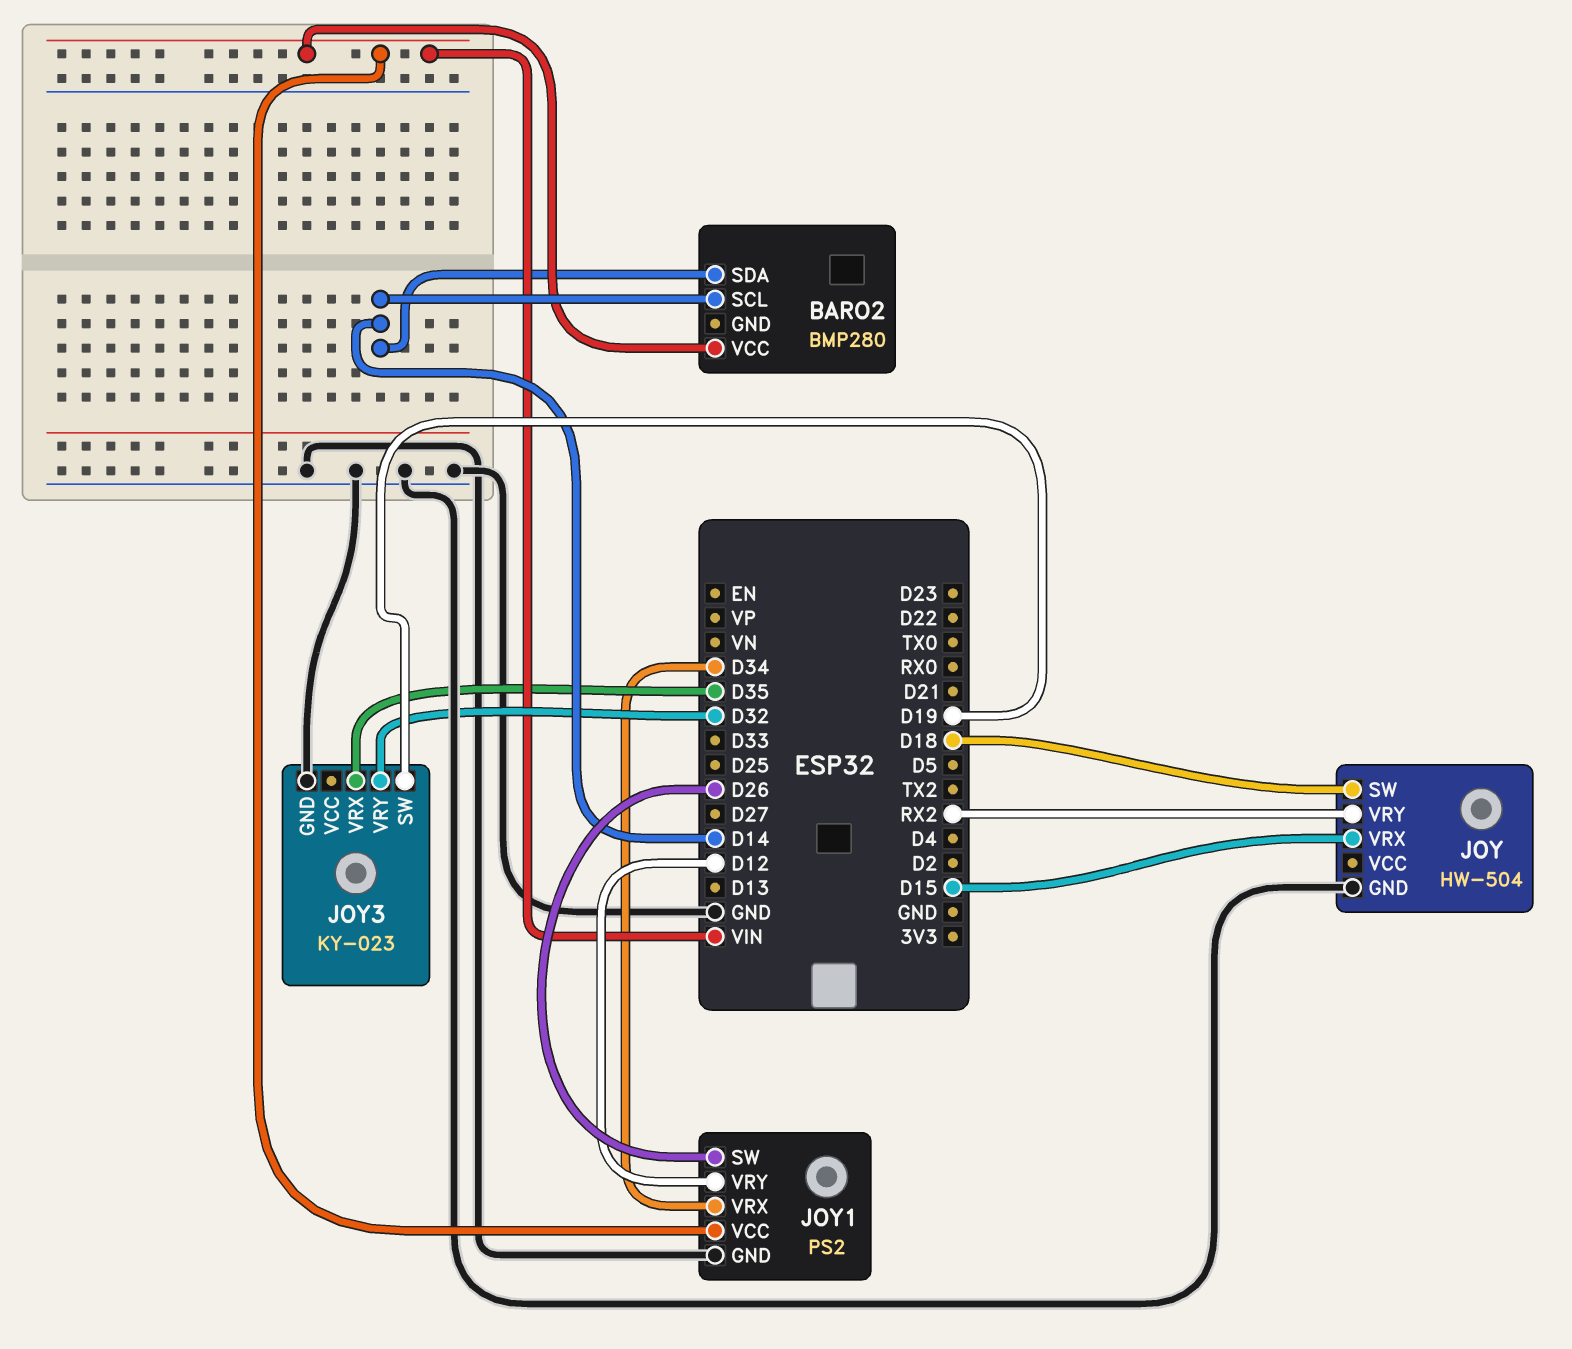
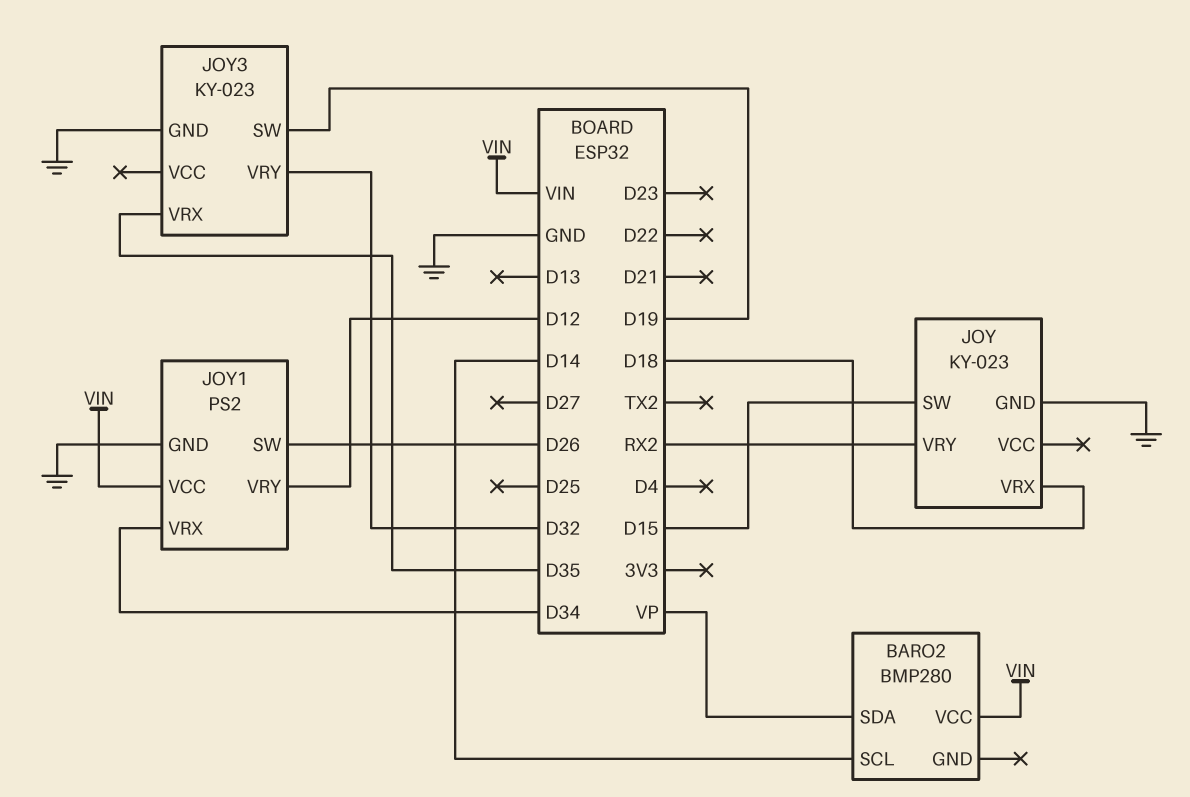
BARO2 pin SDA: D14 -> VP
JOY: HW-504 -> KY-023
JOY pin SW: D18 -> D15
JOY pin VRX: D15 -> D18

